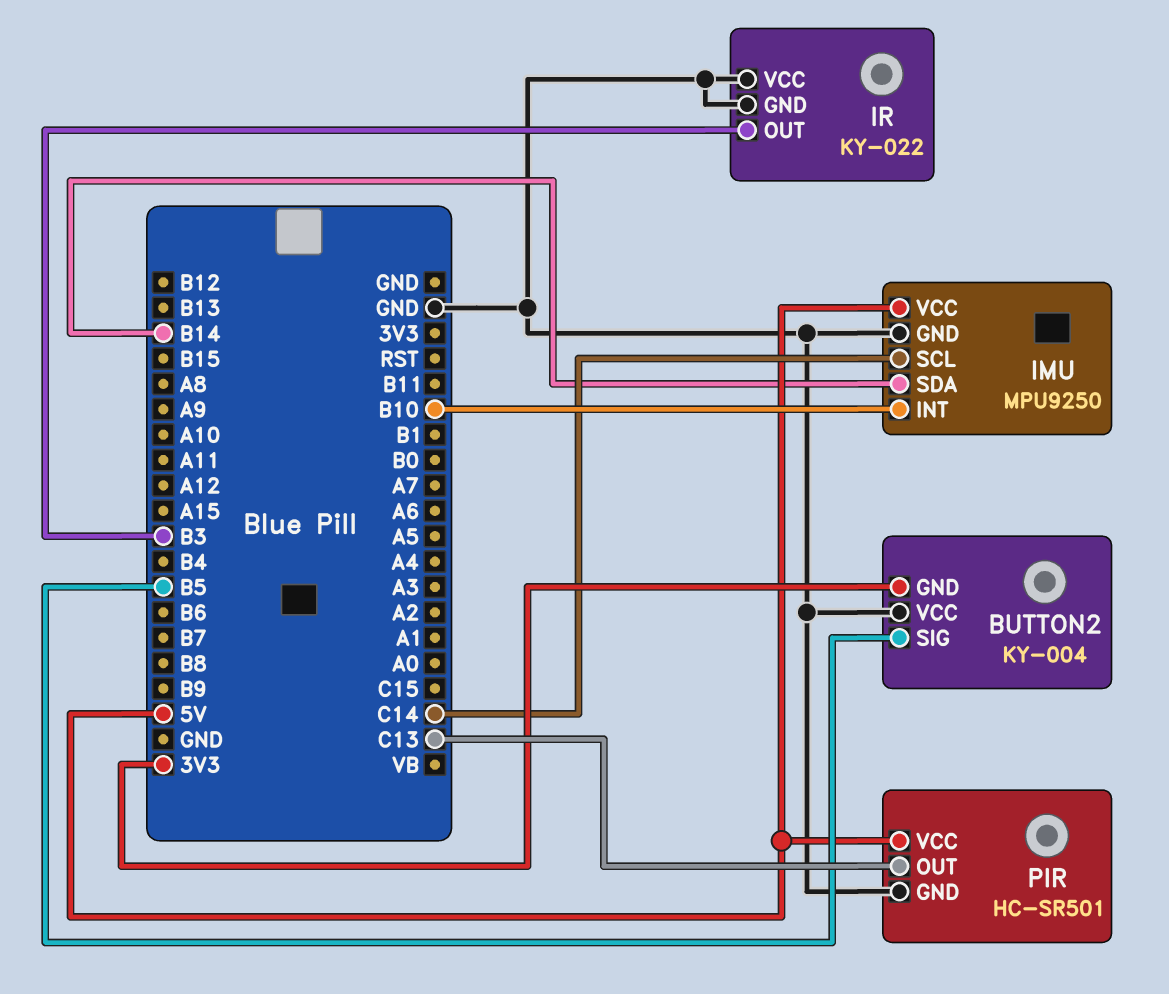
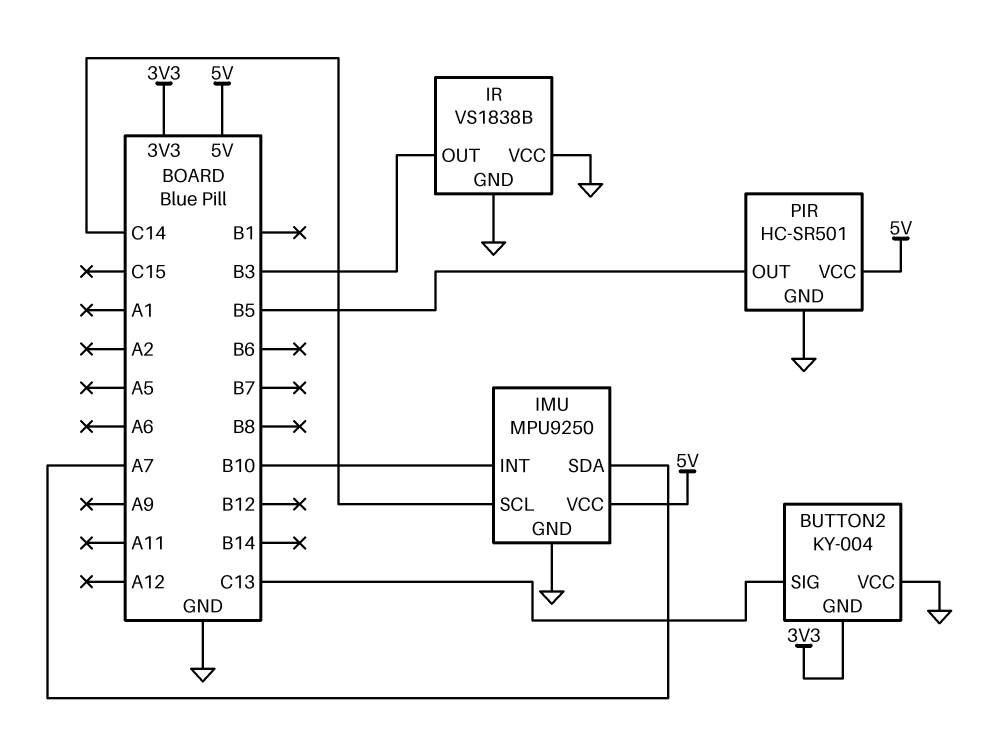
BUTTON2 pin SIG: B5 -> C13
IMU pin SDA: B14 -> A7
IR: KY-022 -> VS1838B
PIR pin OUT: C13 -> B5

